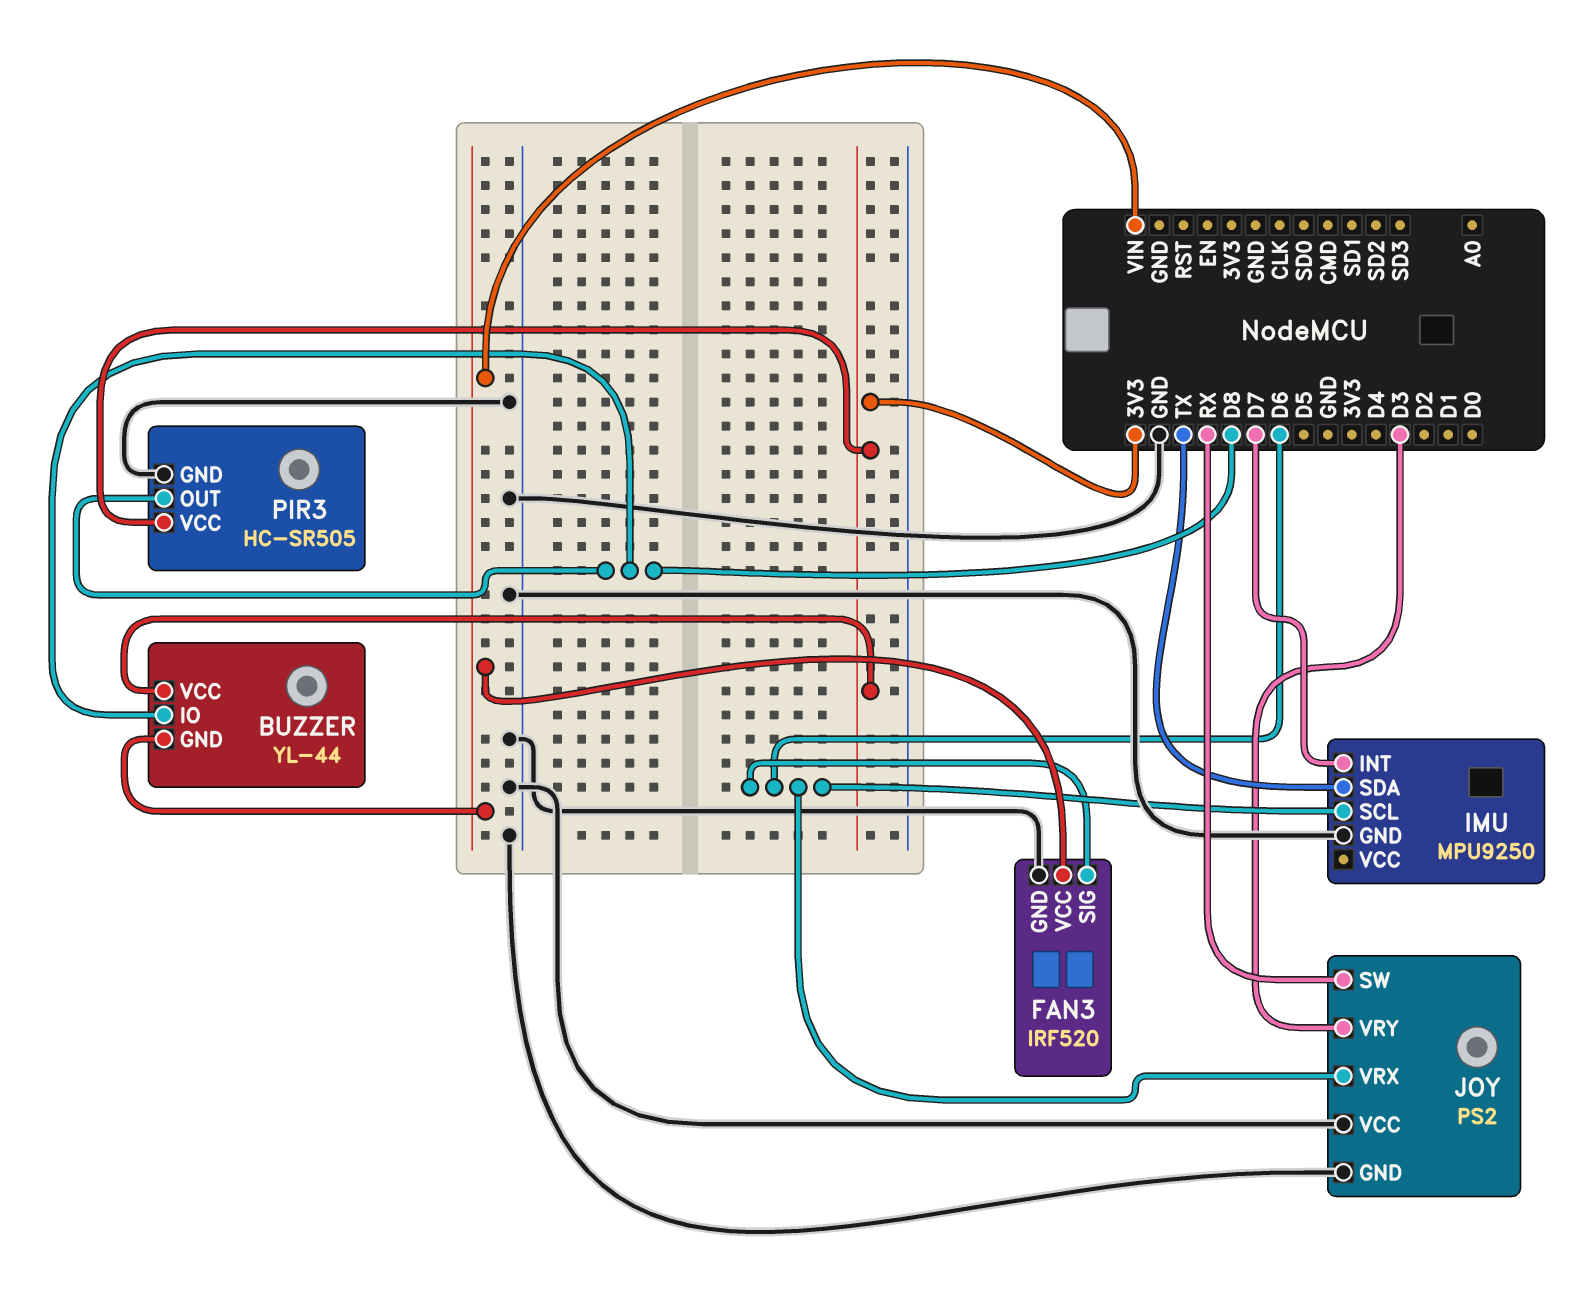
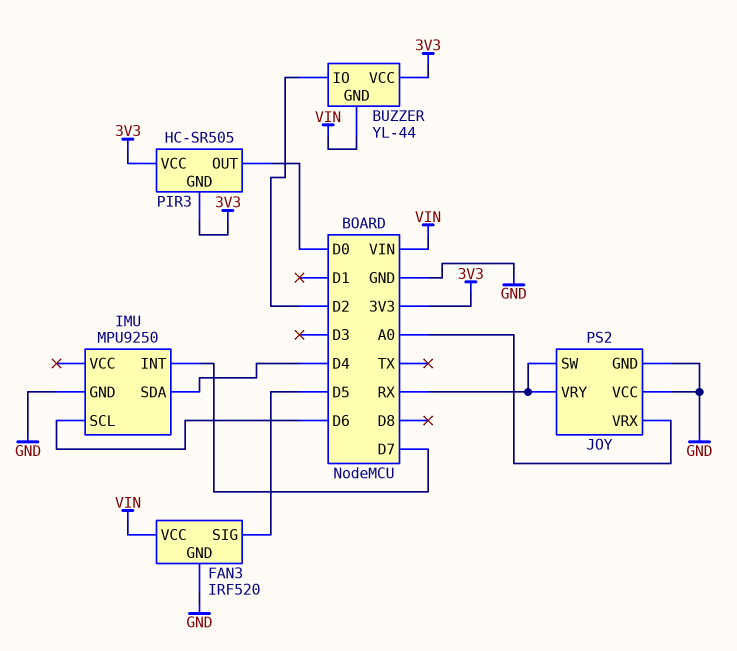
BUZZER pin IO: D8 -> D2
FAN3 pin SIG: D6 -> D5
IMU pin SDA: TX -> D4
JOY pin VRX: D6 -> A0
JOY pin VRY: D3 -> RX
PIR3 pin GND: GND -> 3V3
PIR3 pin OUT: D8 -> D0

